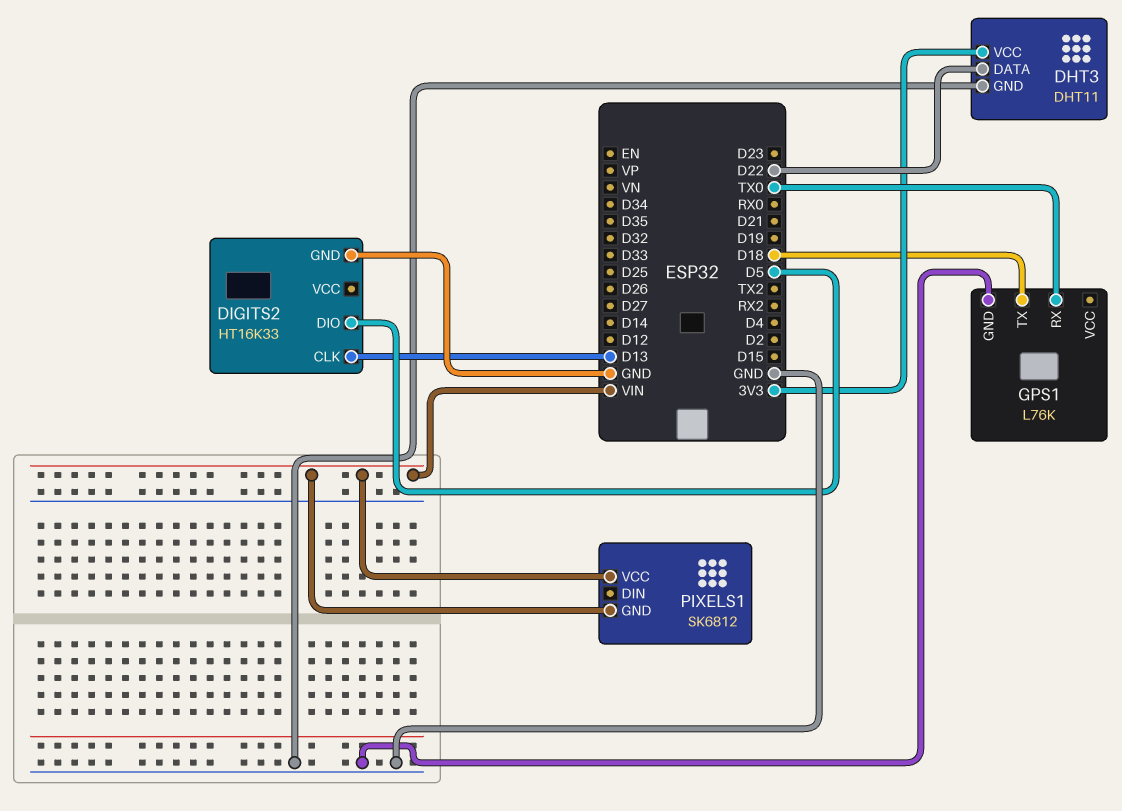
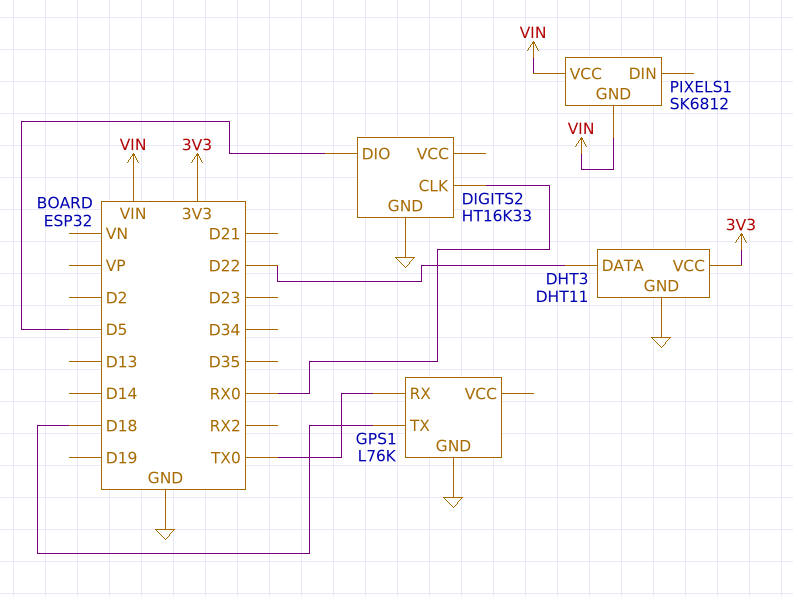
DIGITS2 pin CLK: D13 -> RX0

